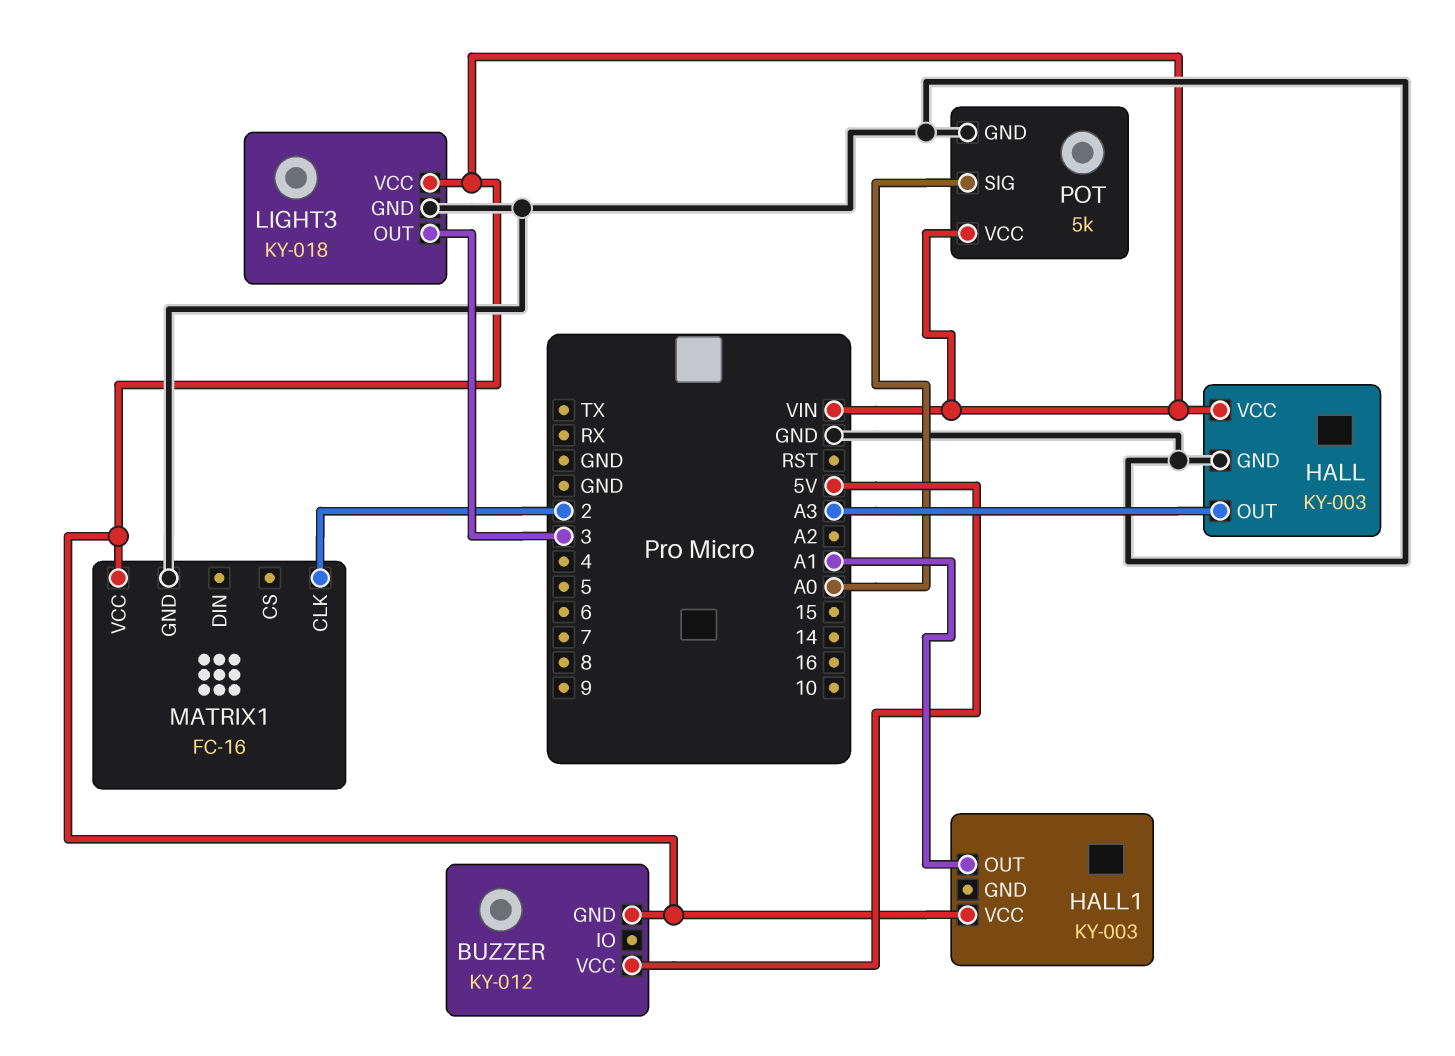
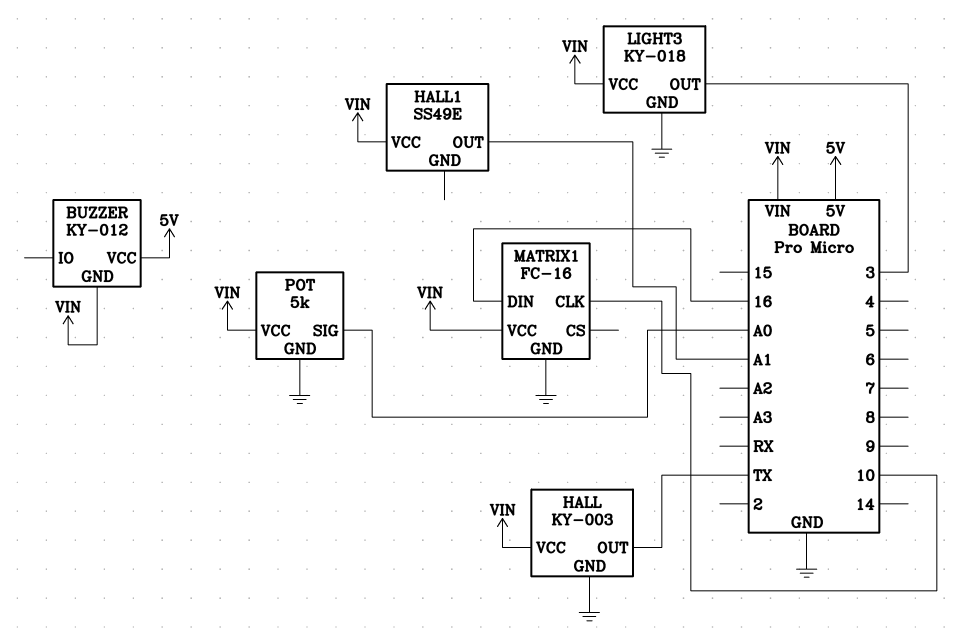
HALL pin OUT: A3 -> TX
HALL1: KY-003 -> SS49E
MATRIX1 pin CLK: 2 -> 10
MATRIX1 pin DIN: none -> 16

